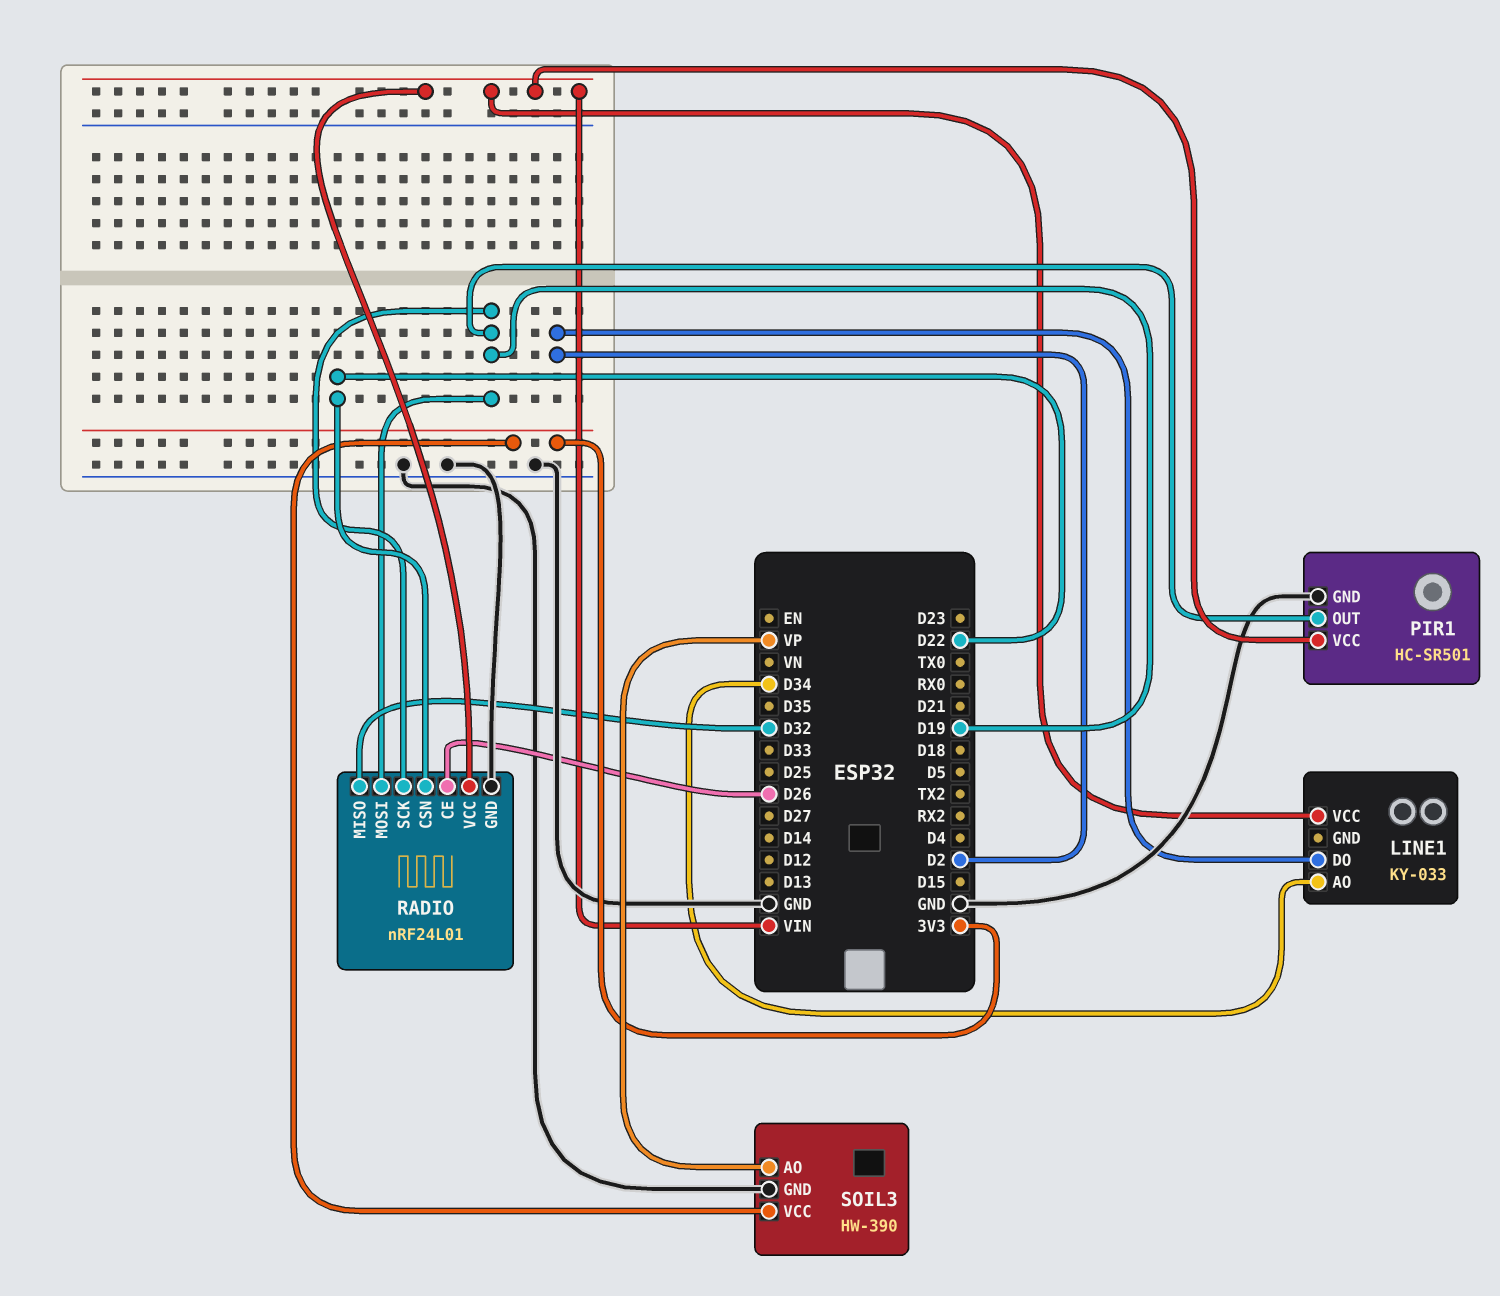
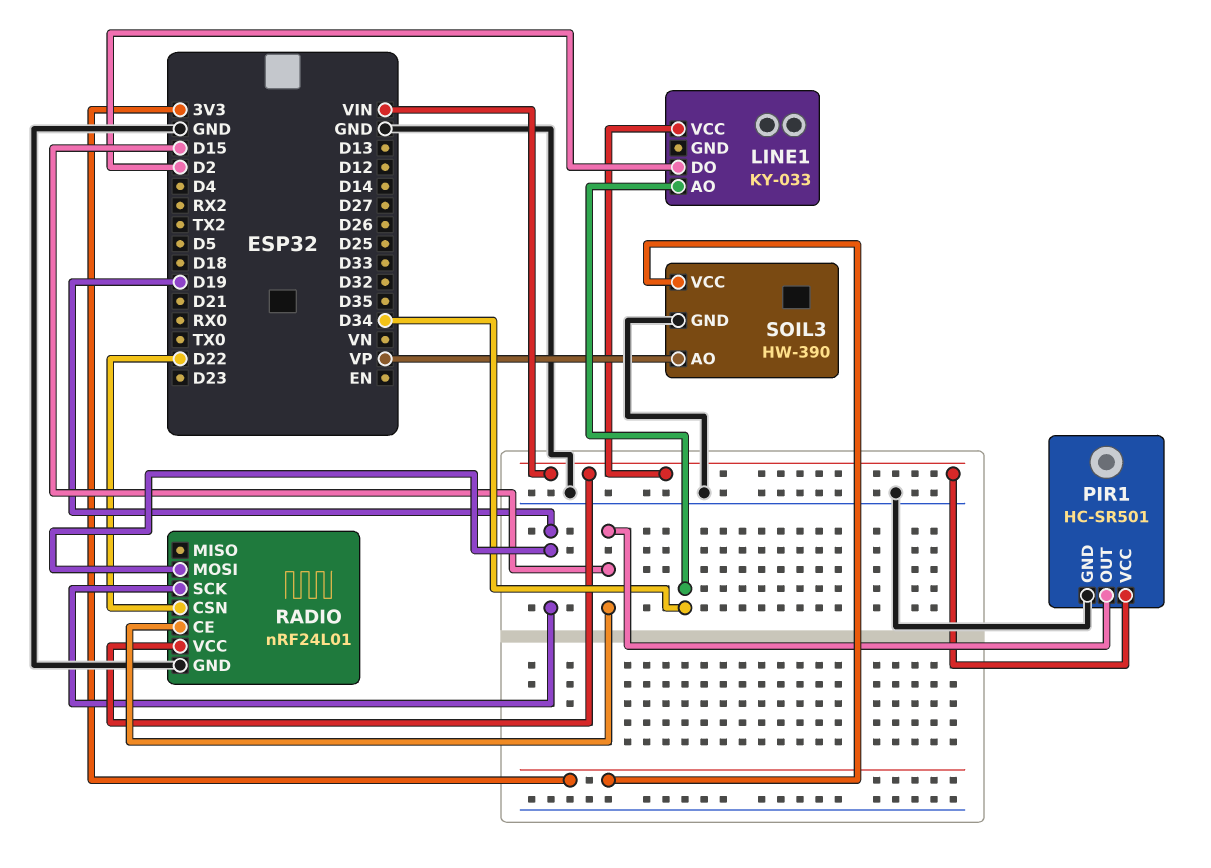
PIR1 pin OUT: D19 -> D15
RADIO pin CE: D26 -> D15
RADIO pin MISO: D32 -> none

